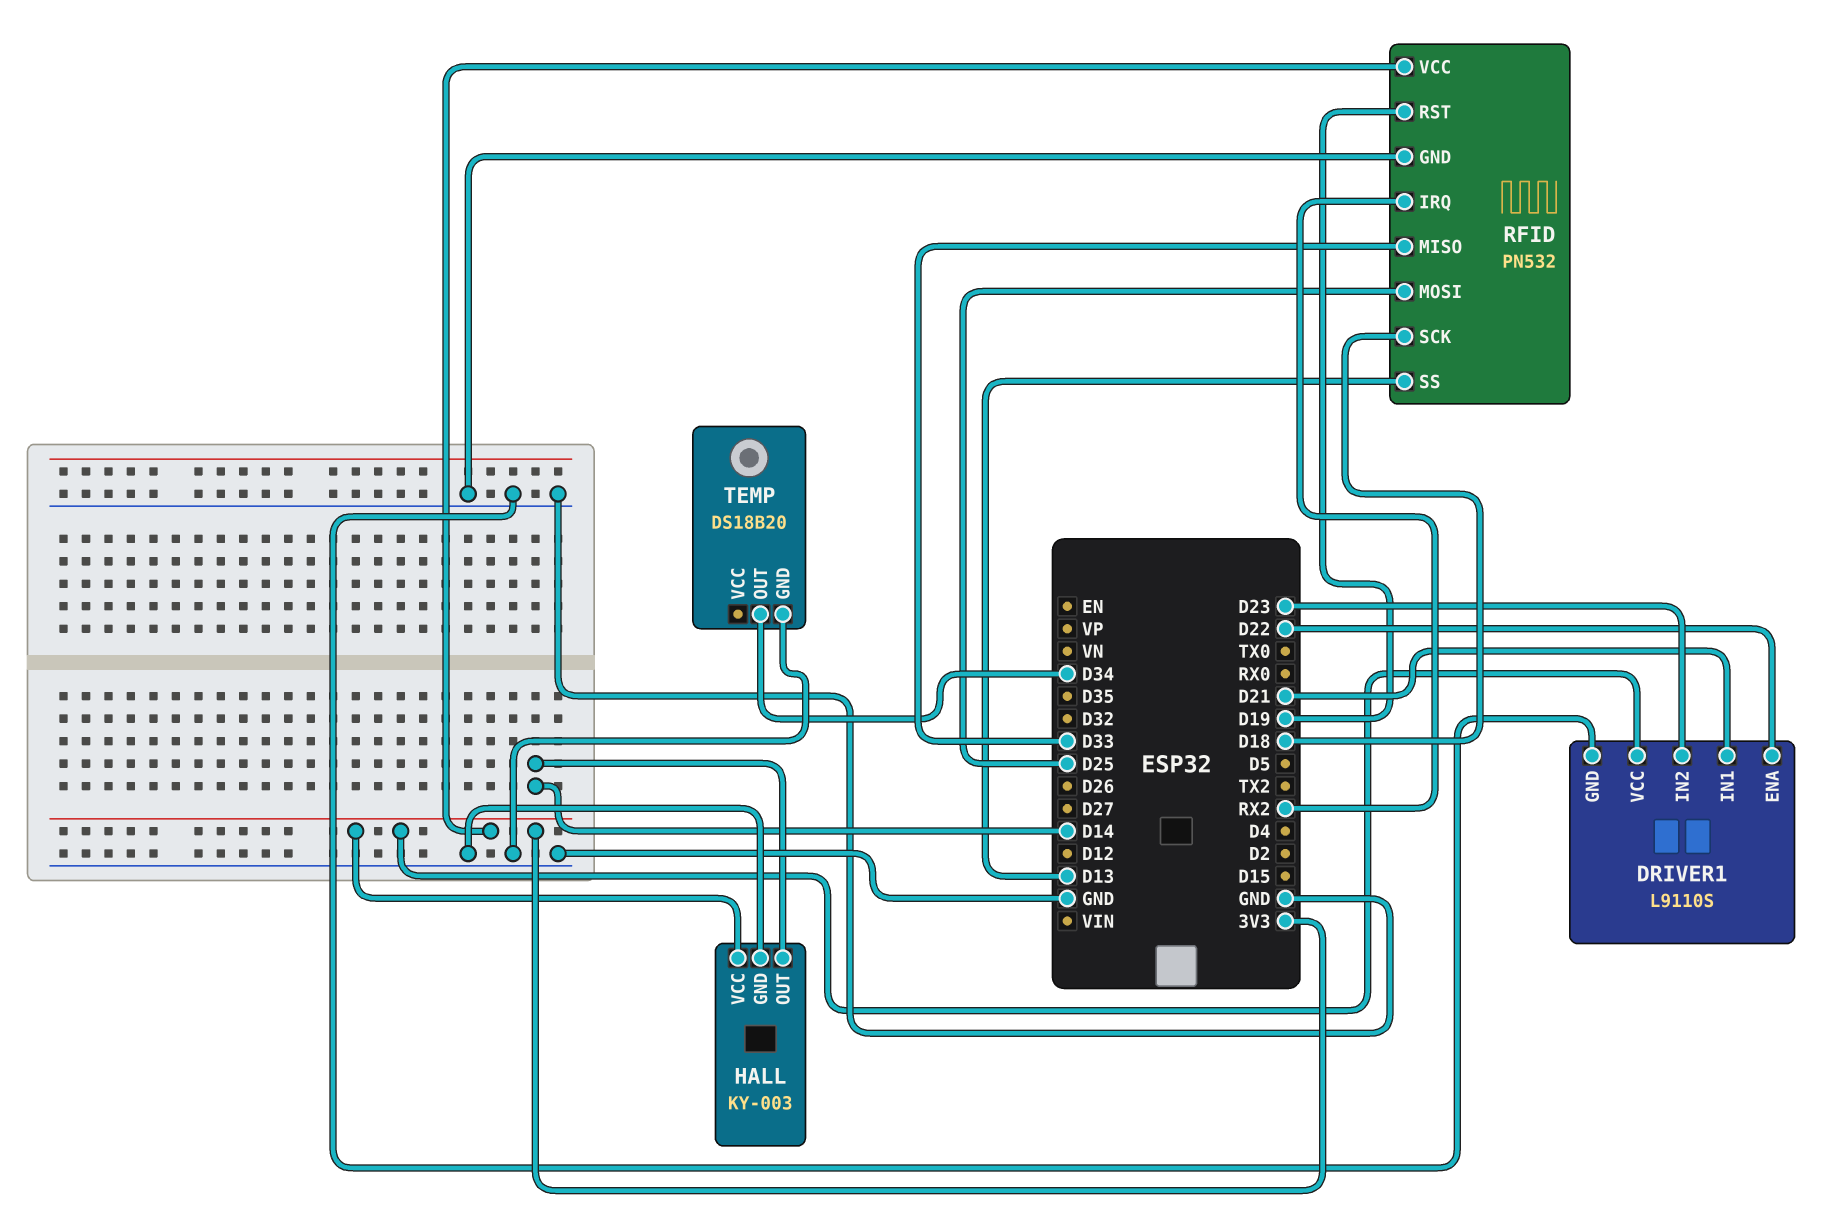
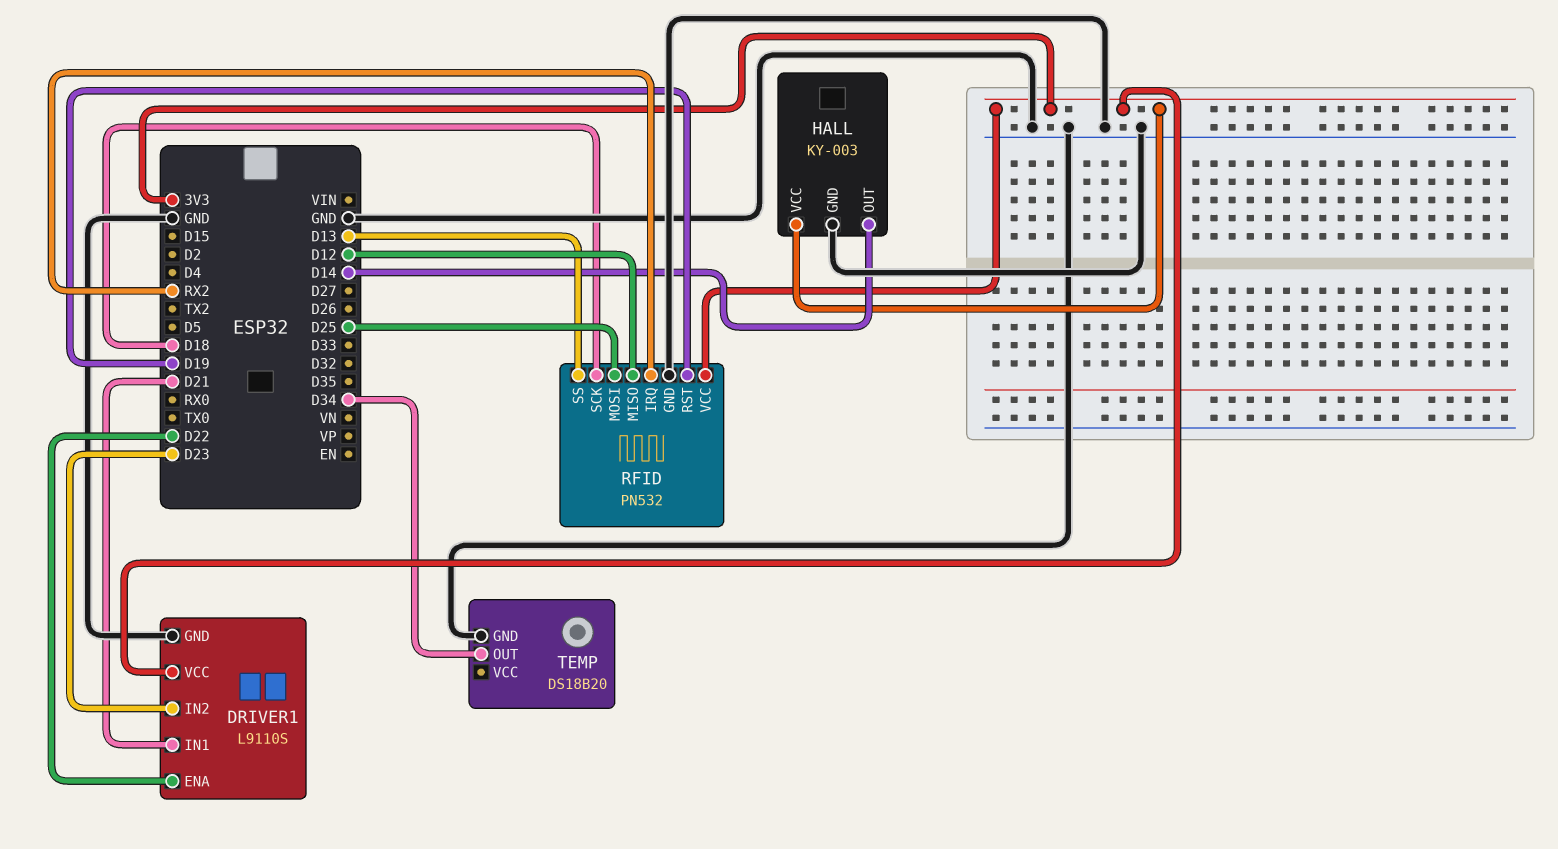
RFID pin MISO: D33 -> D12

